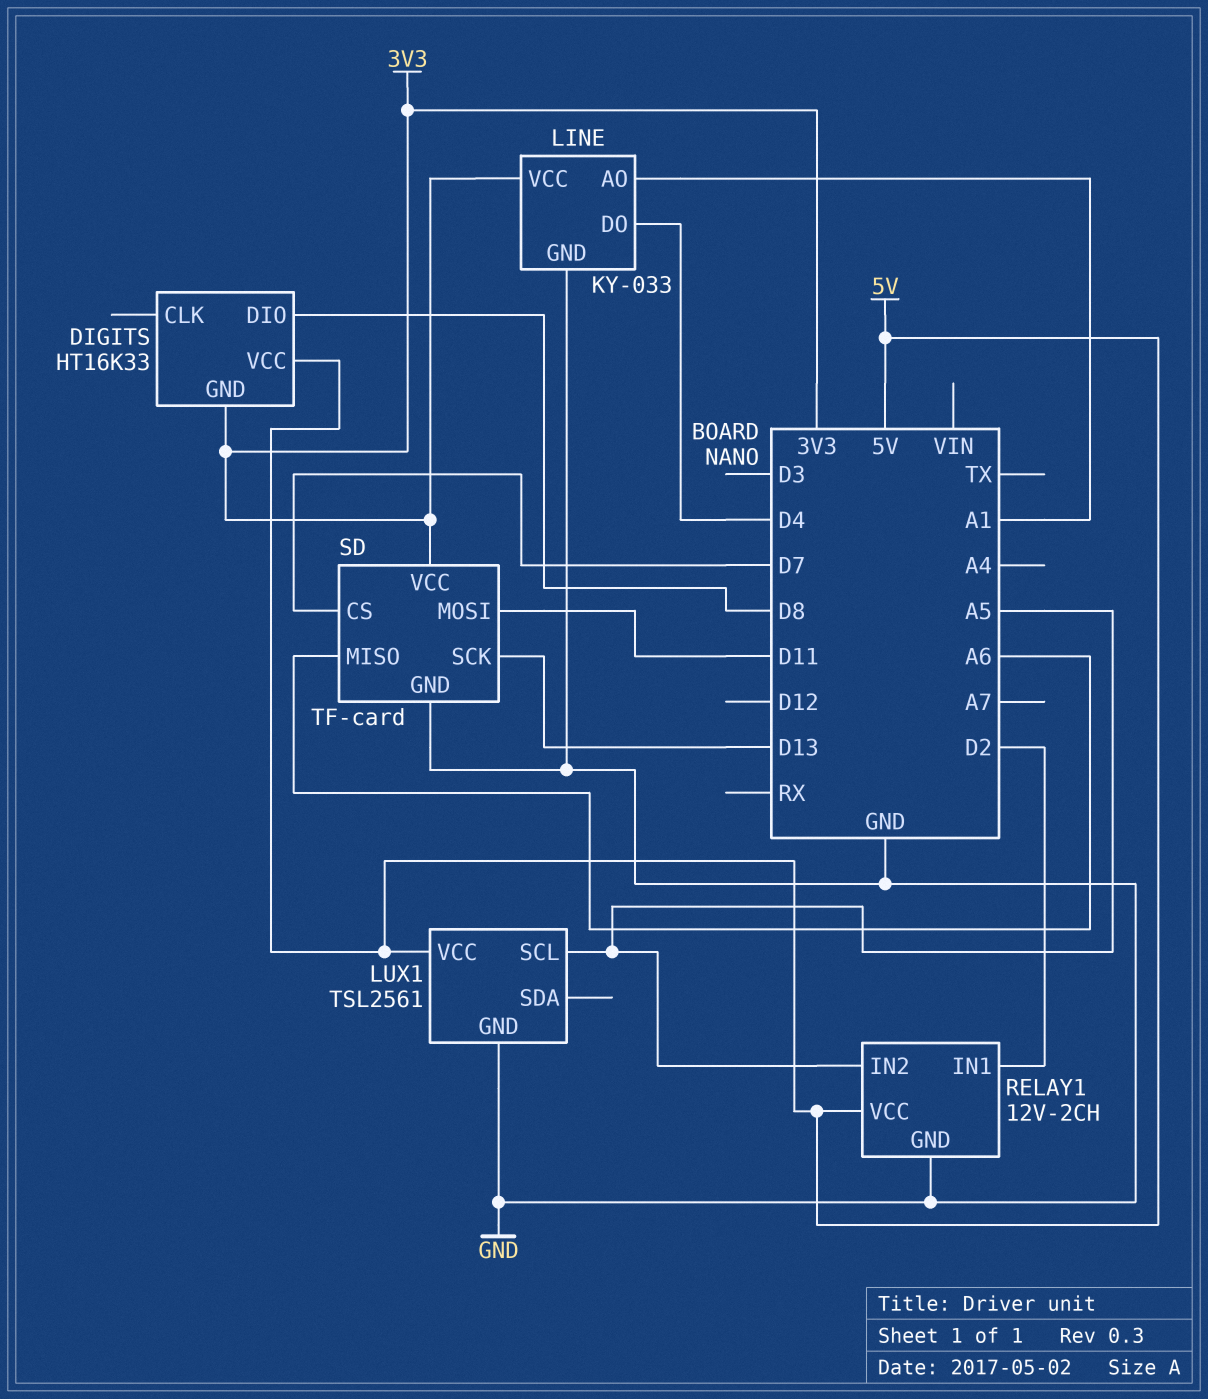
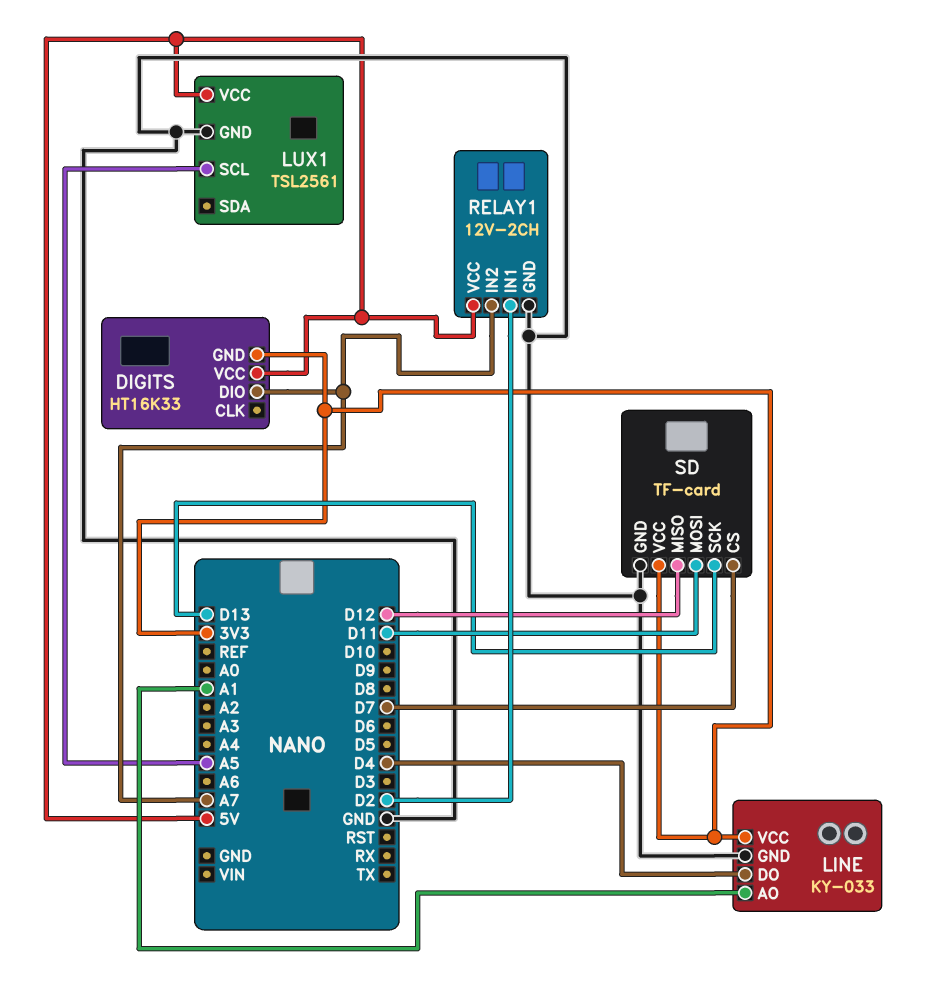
DIGITS pin DIO: D8 -> A7
RELAY1 pin IN2: A5 -> A7
SD pin MISO: A6 -> D12

